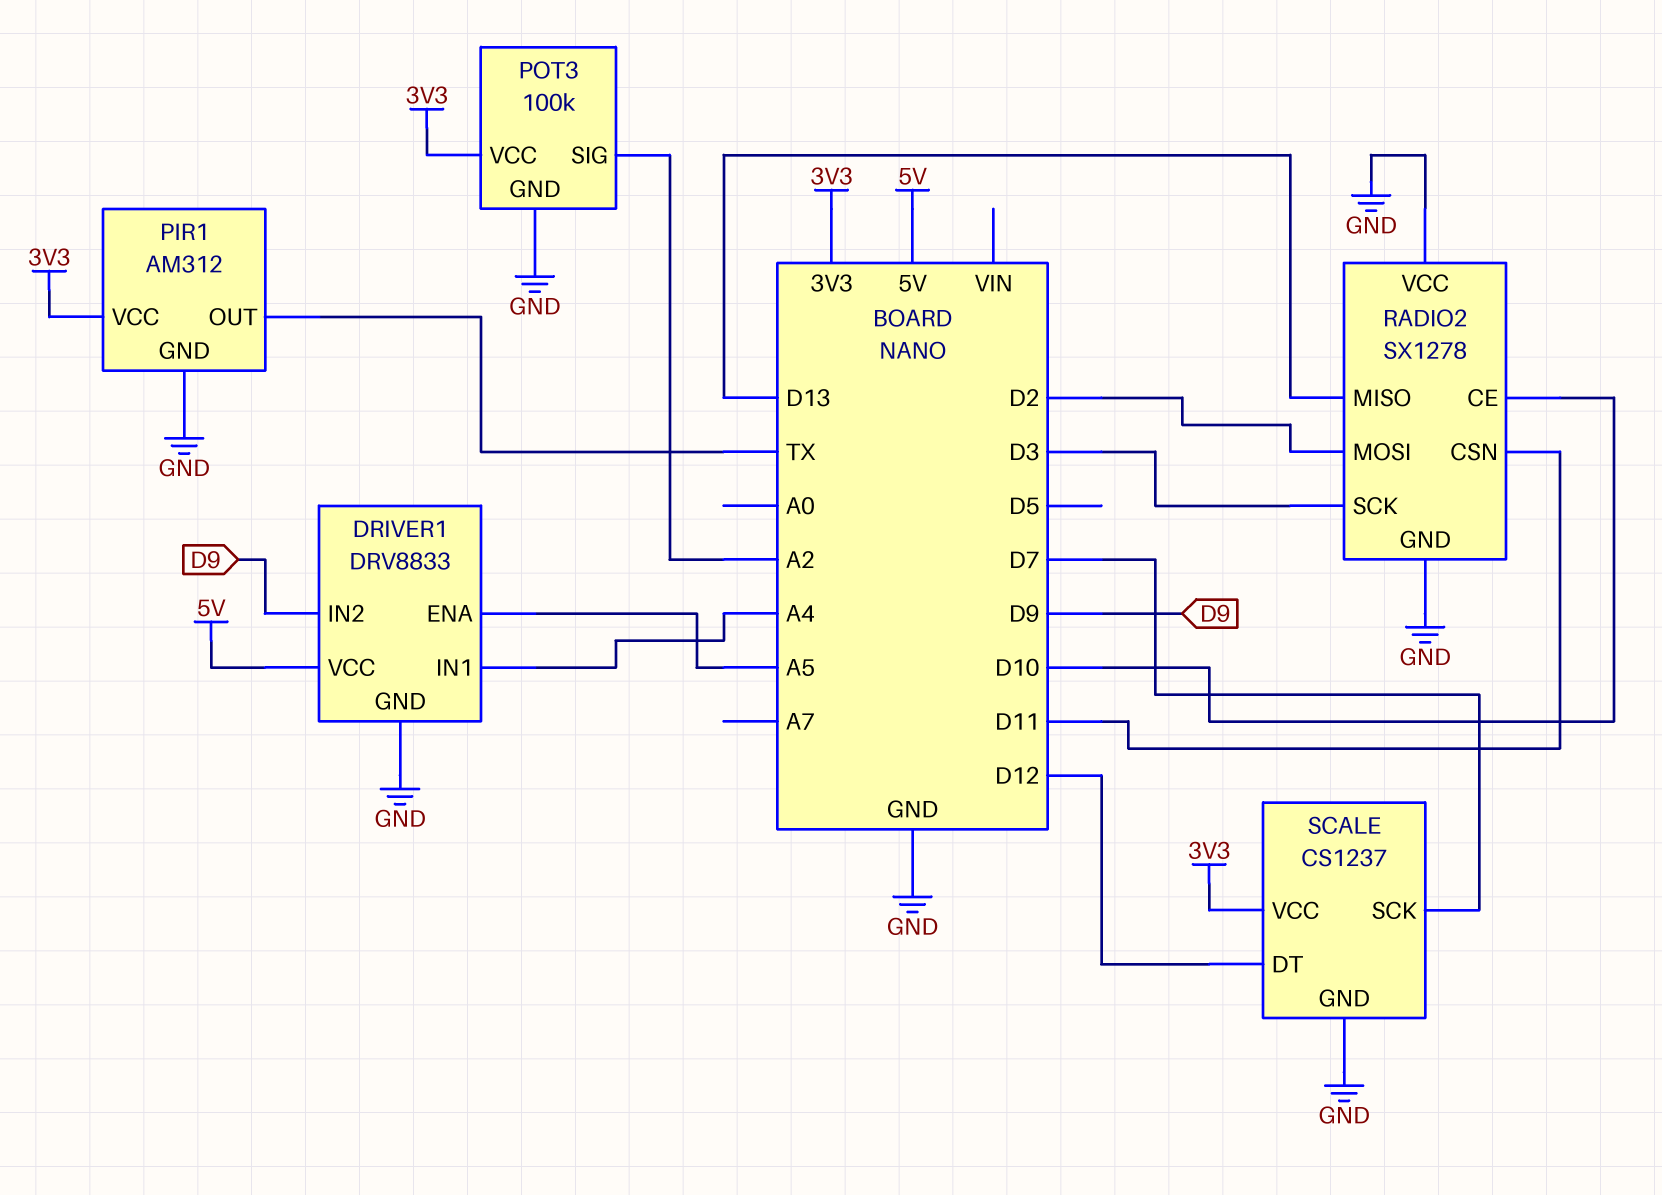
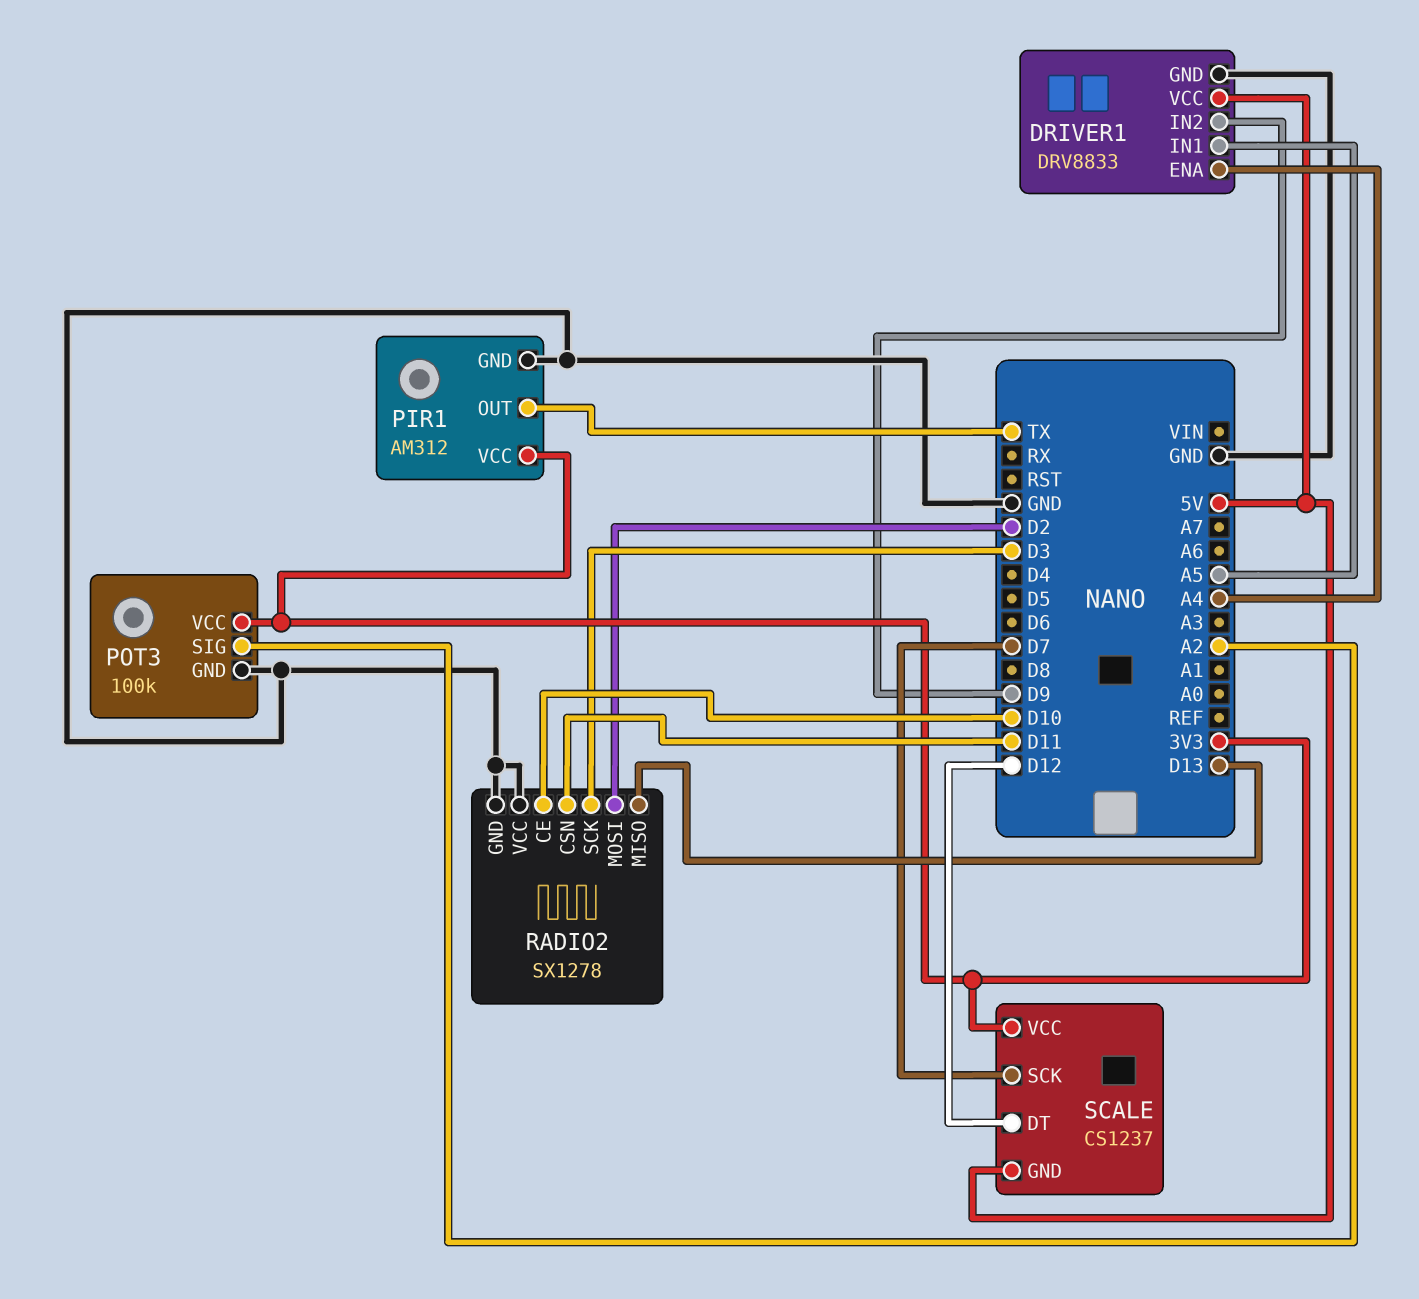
DRIVER1 pin ENA: A5 -> A4
DRIVER1 pin IN1: A4 -> A5
SCALE pin GND: GND -> 5V

